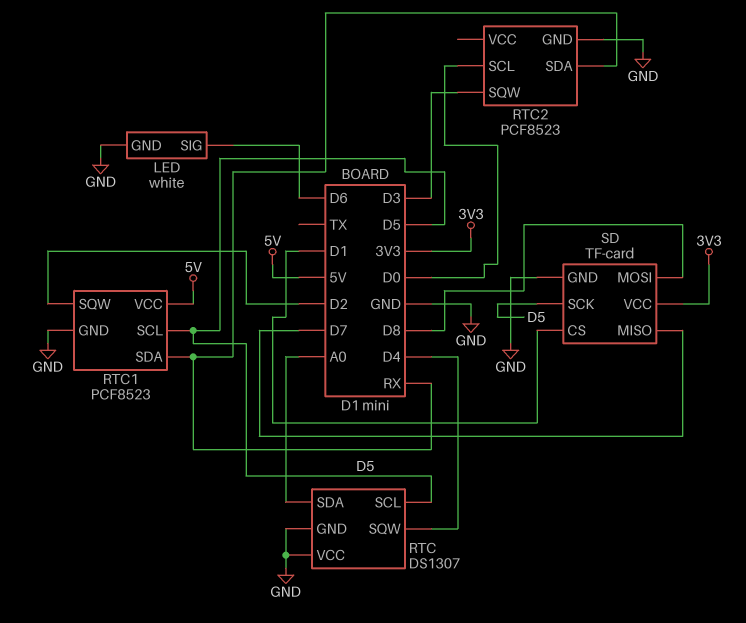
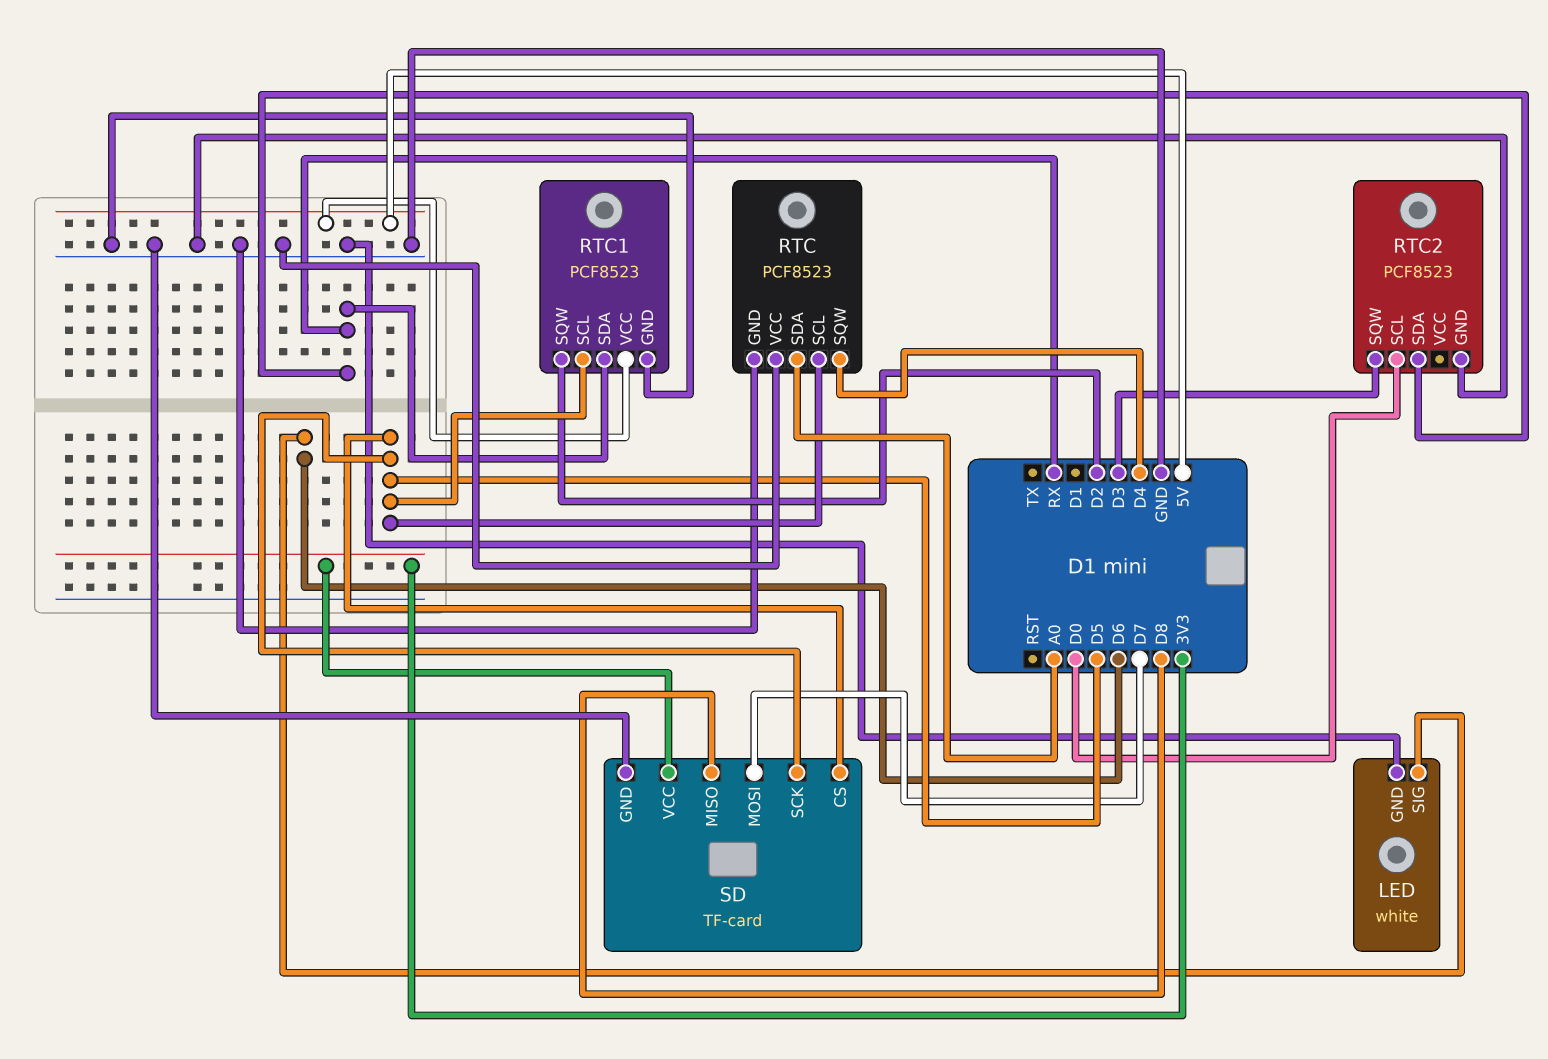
RTC: DS1307 -> PCF8523
SD pin CS: D1 -> D5
SD pin MISO: D7 -> D8
SD pin MOSI: D8 -> D7

